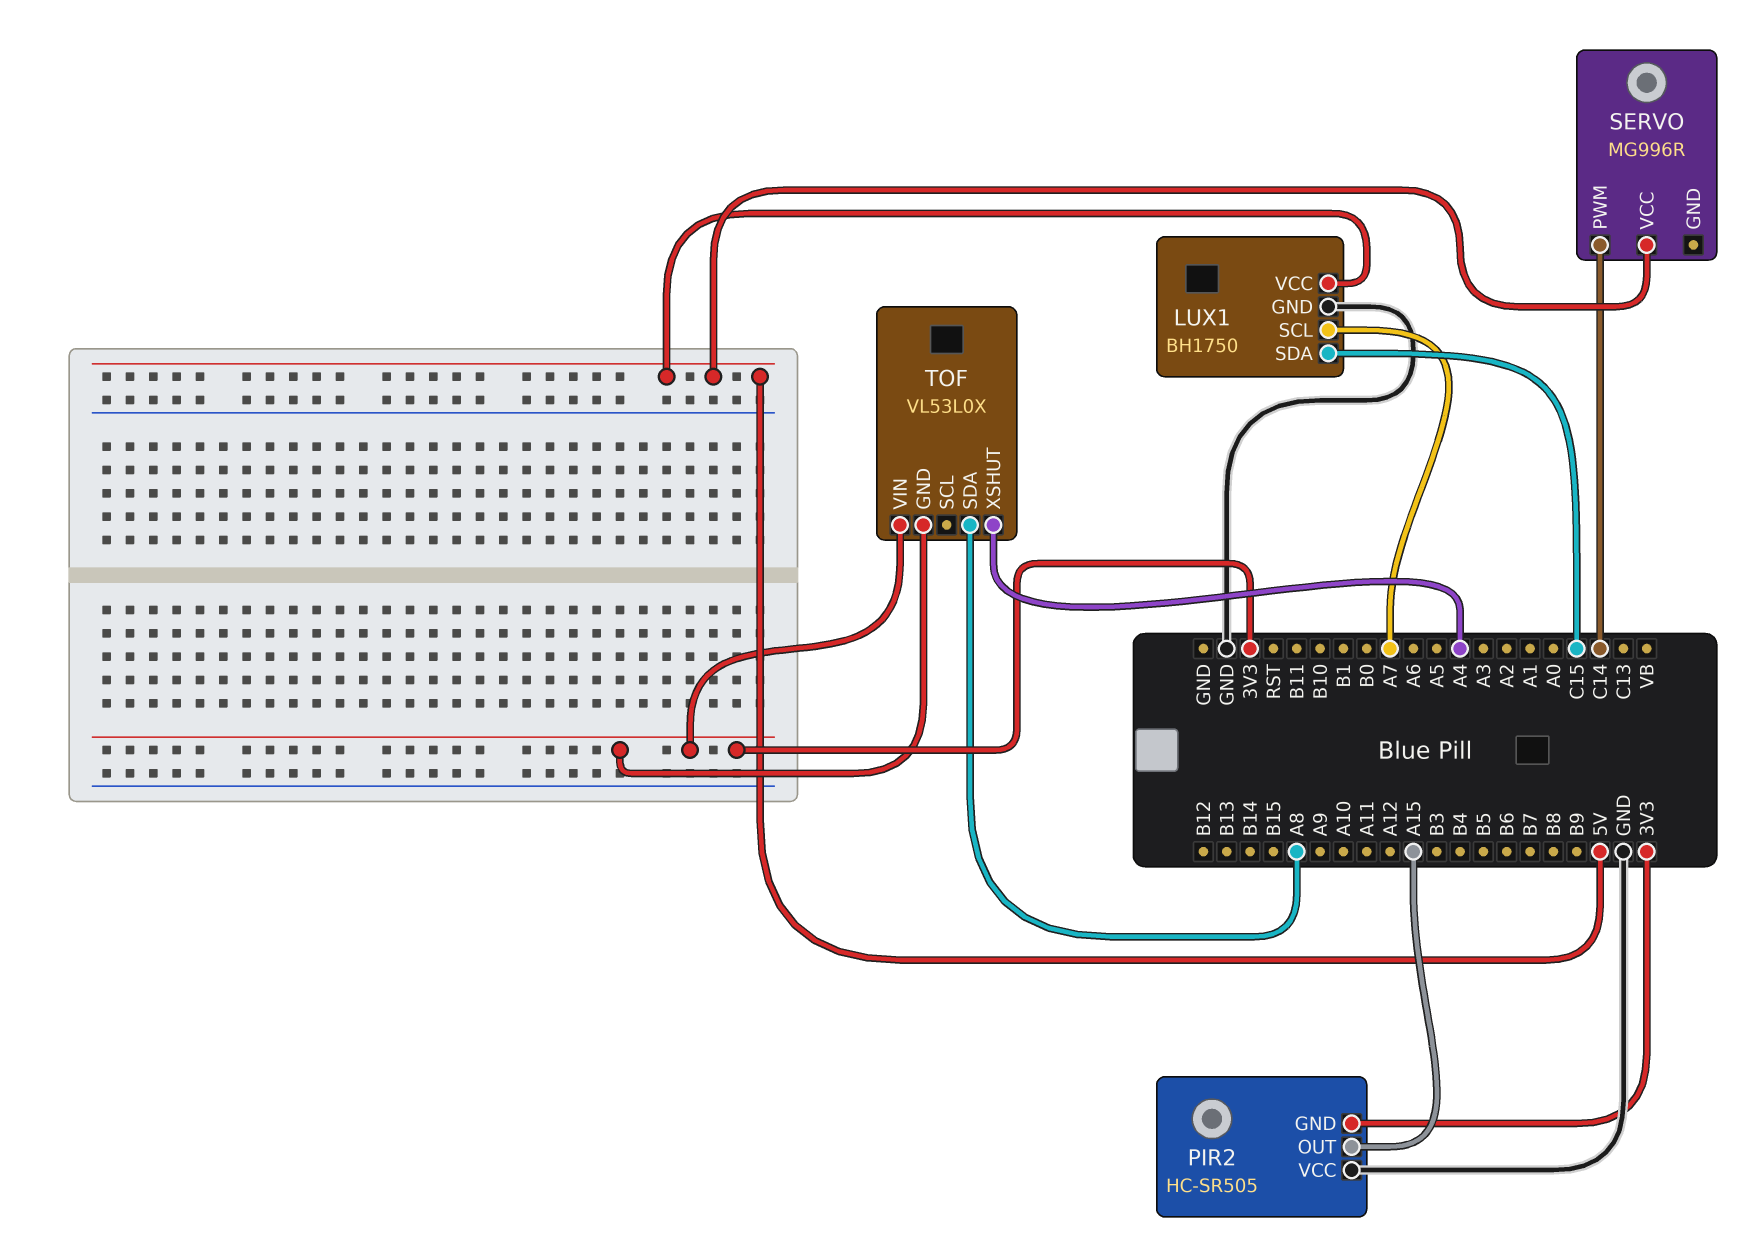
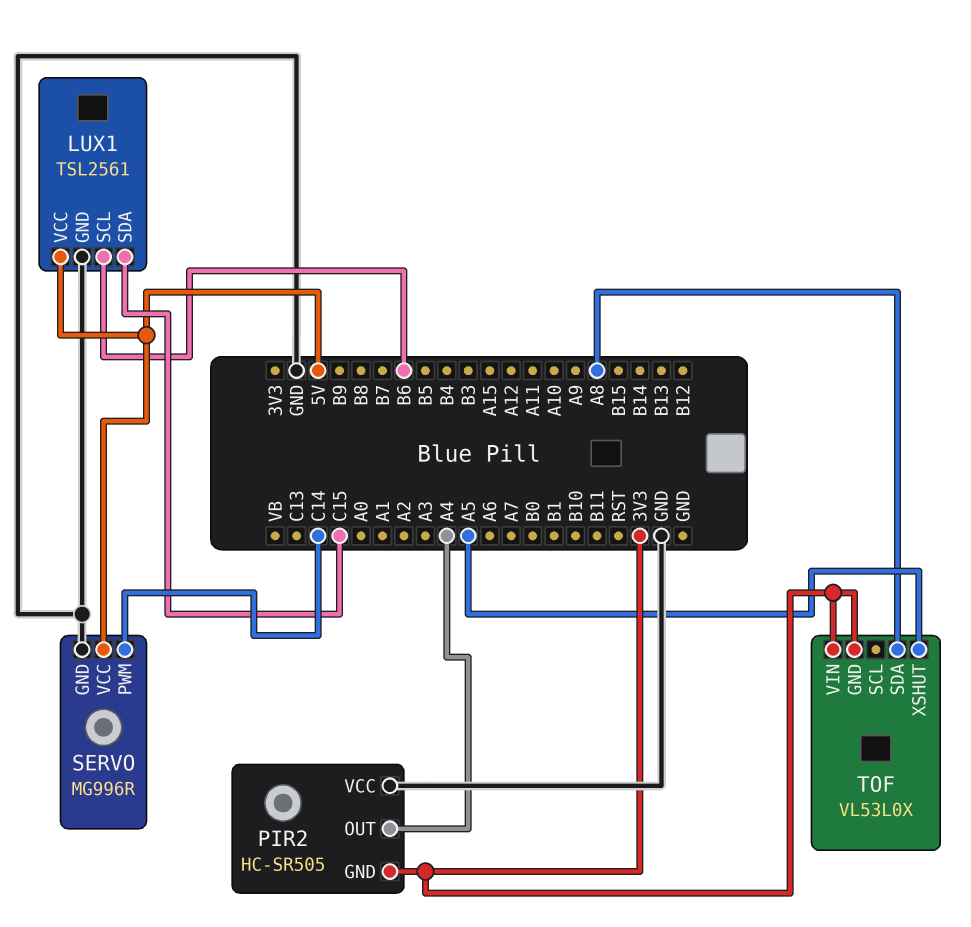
LUX1: BH1750 -> TSL2561
LUX1 pin SCL: A7 -> B6
PIR2 pin OUT: A15 -> A4
SERVO pin GND: none -> GND
TOF pin XSHUT: A4 -> A5

